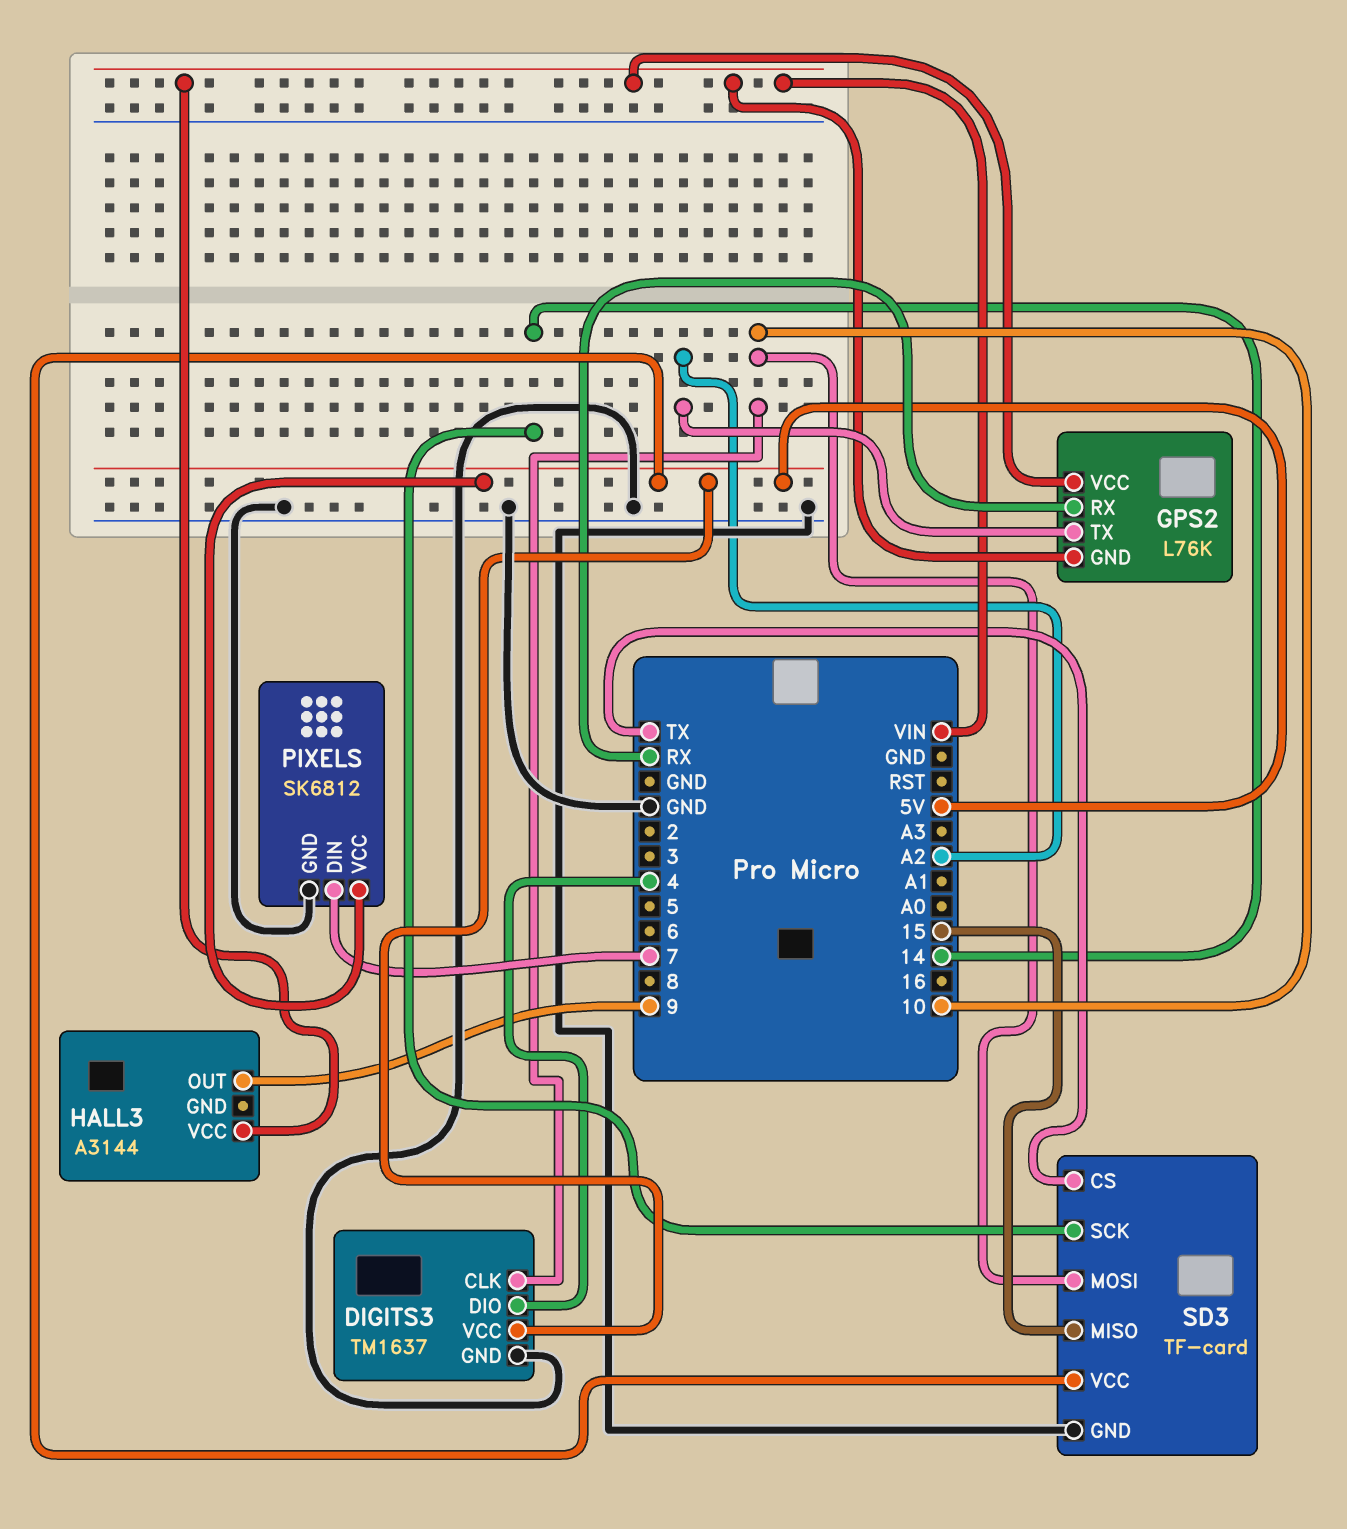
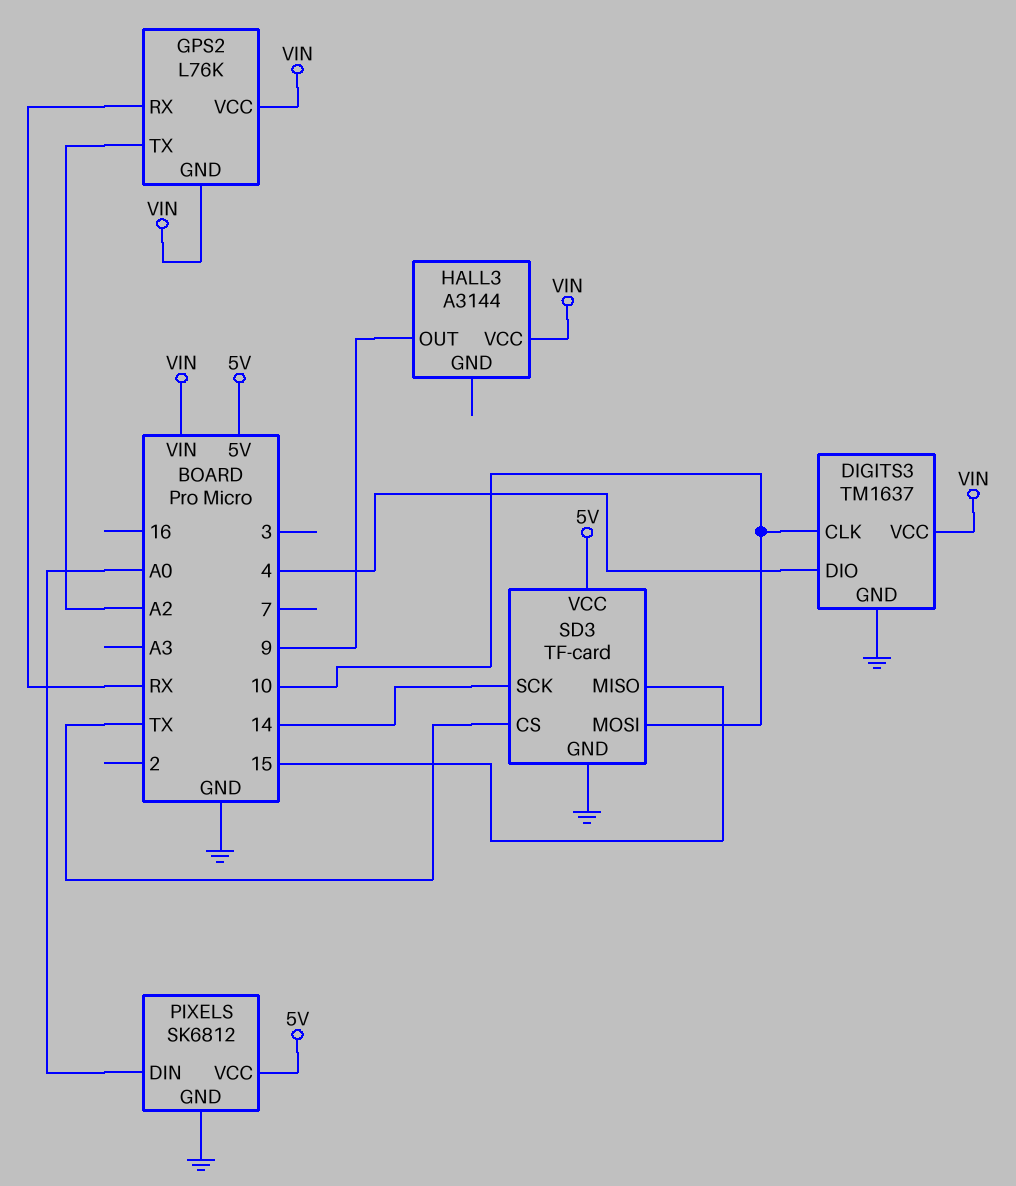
DIGITS3 pin VCC: 5V -> VIN
PIXELS pin DIN: 7 -> A0

